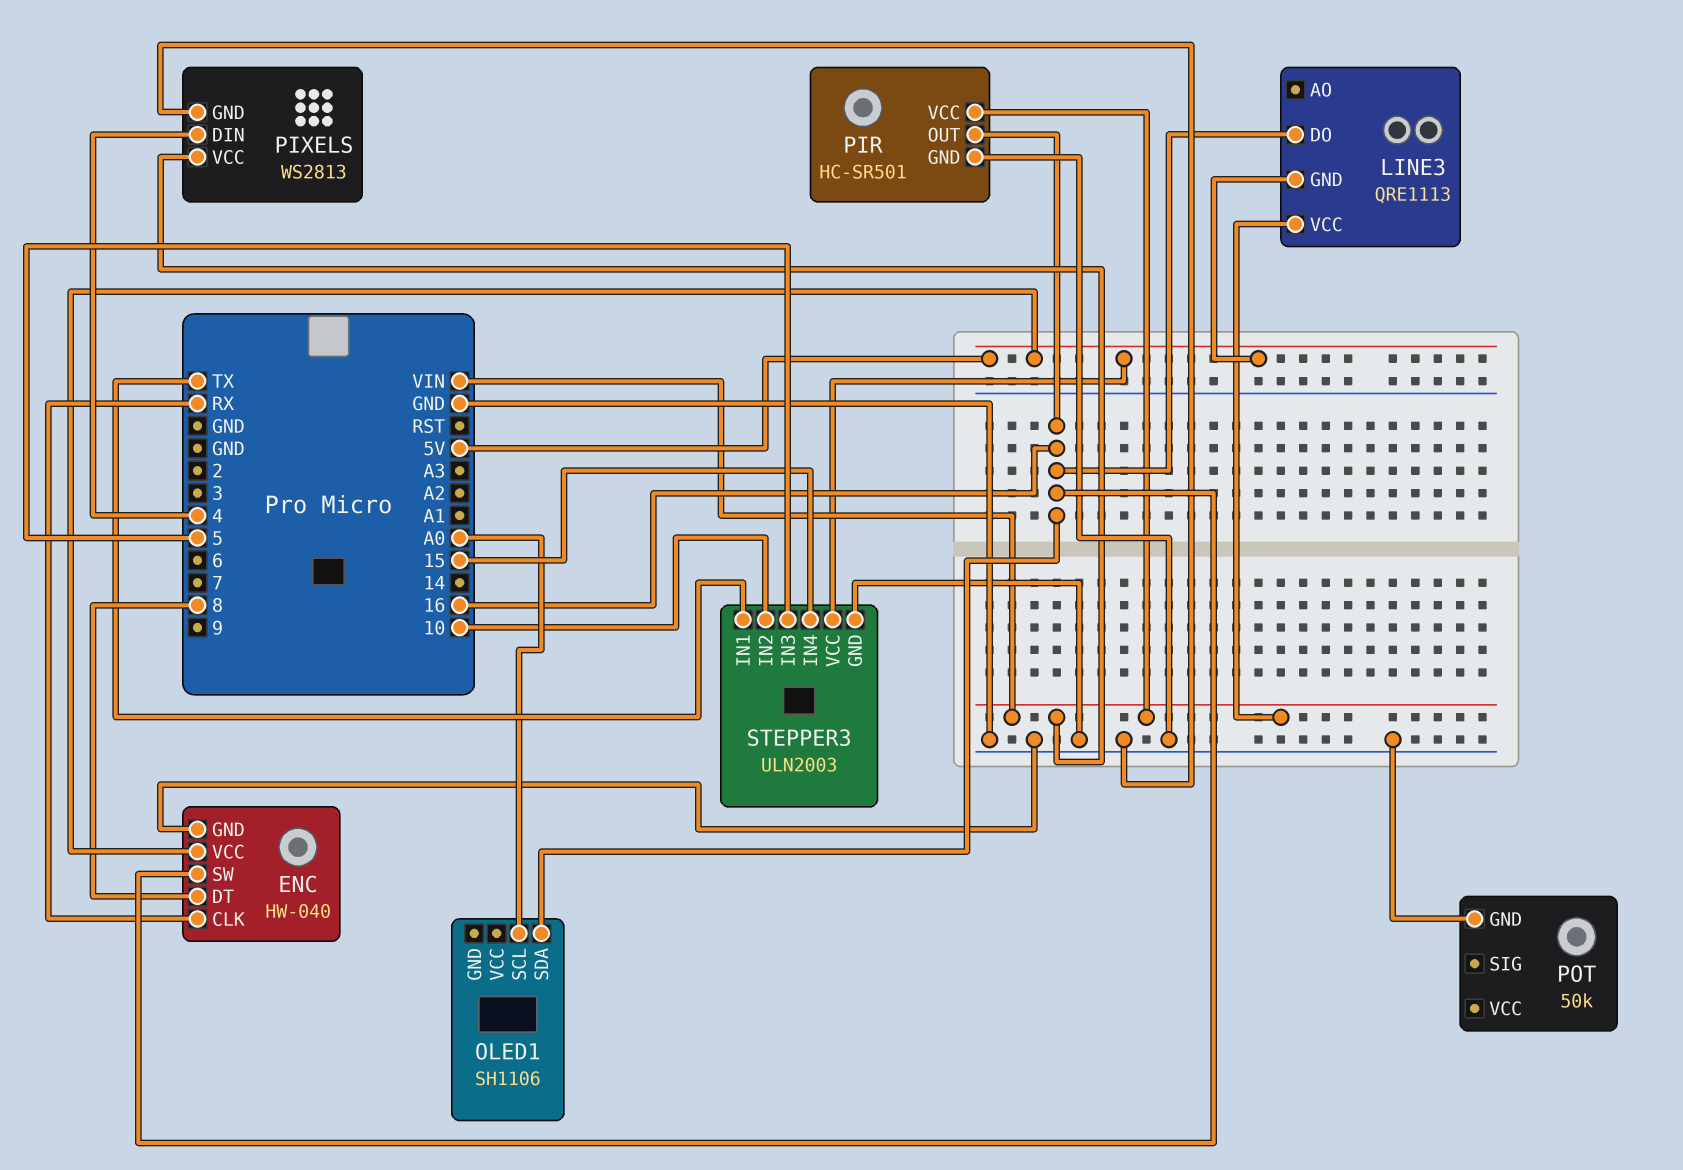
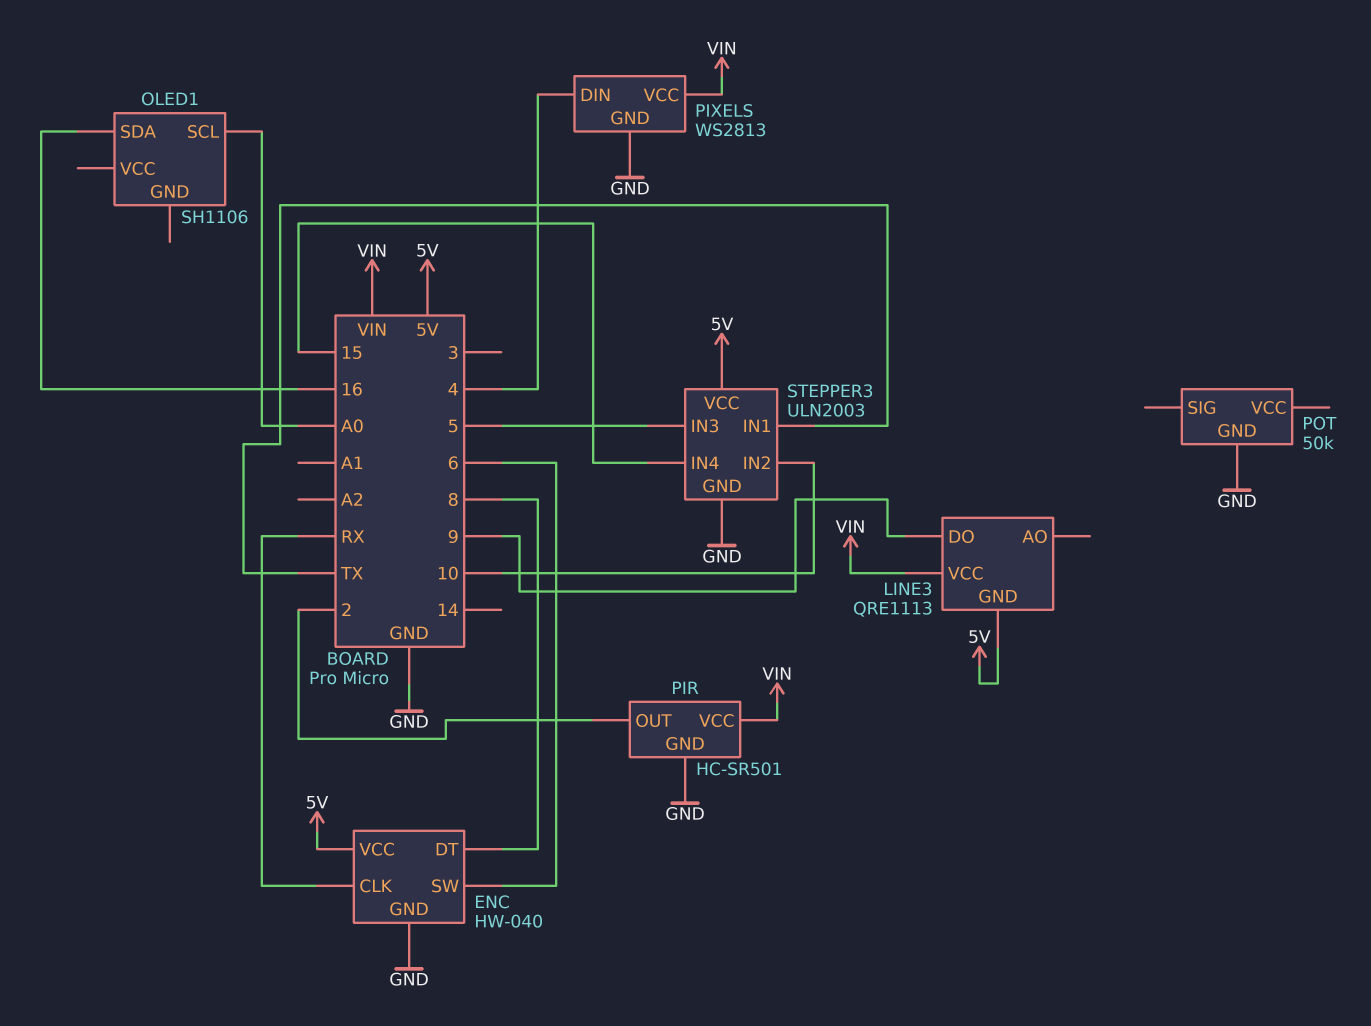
ENC pin SW: 16 -> 6
LINE3 pin DO: 16 -> 9
PIR pin OUT: 16 -> 2

